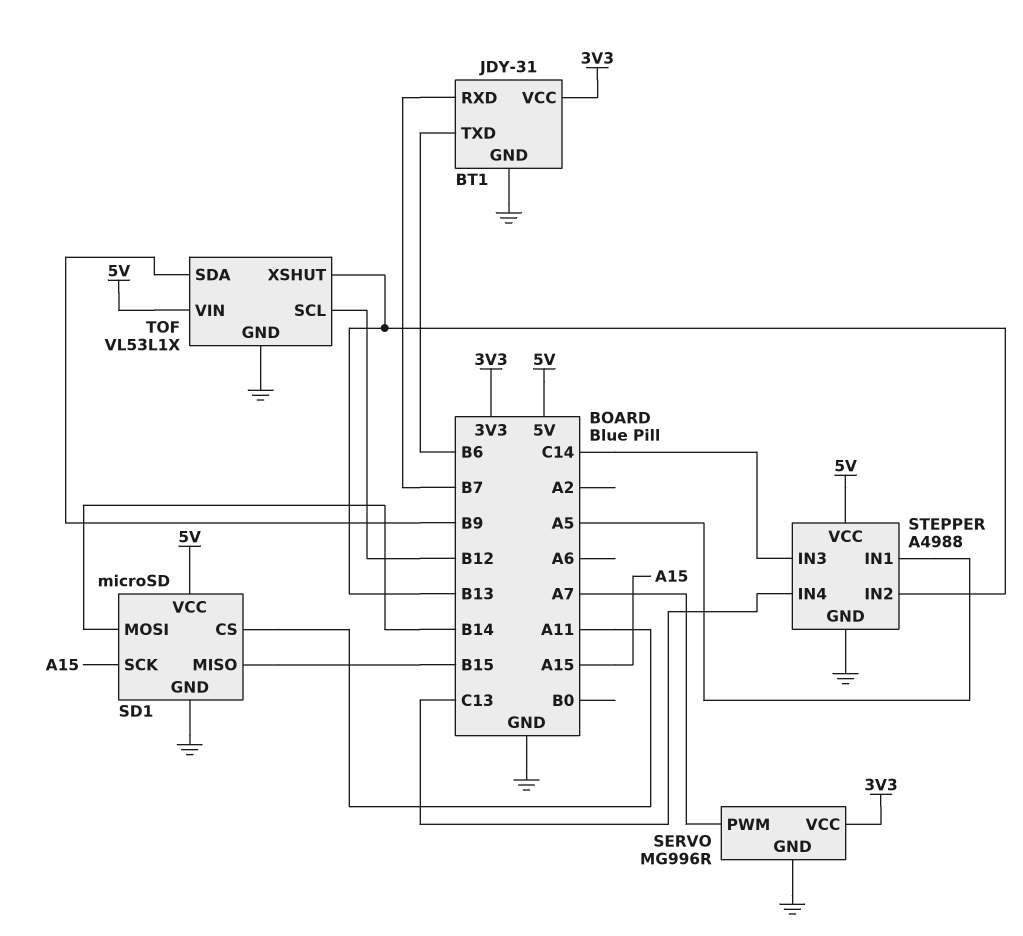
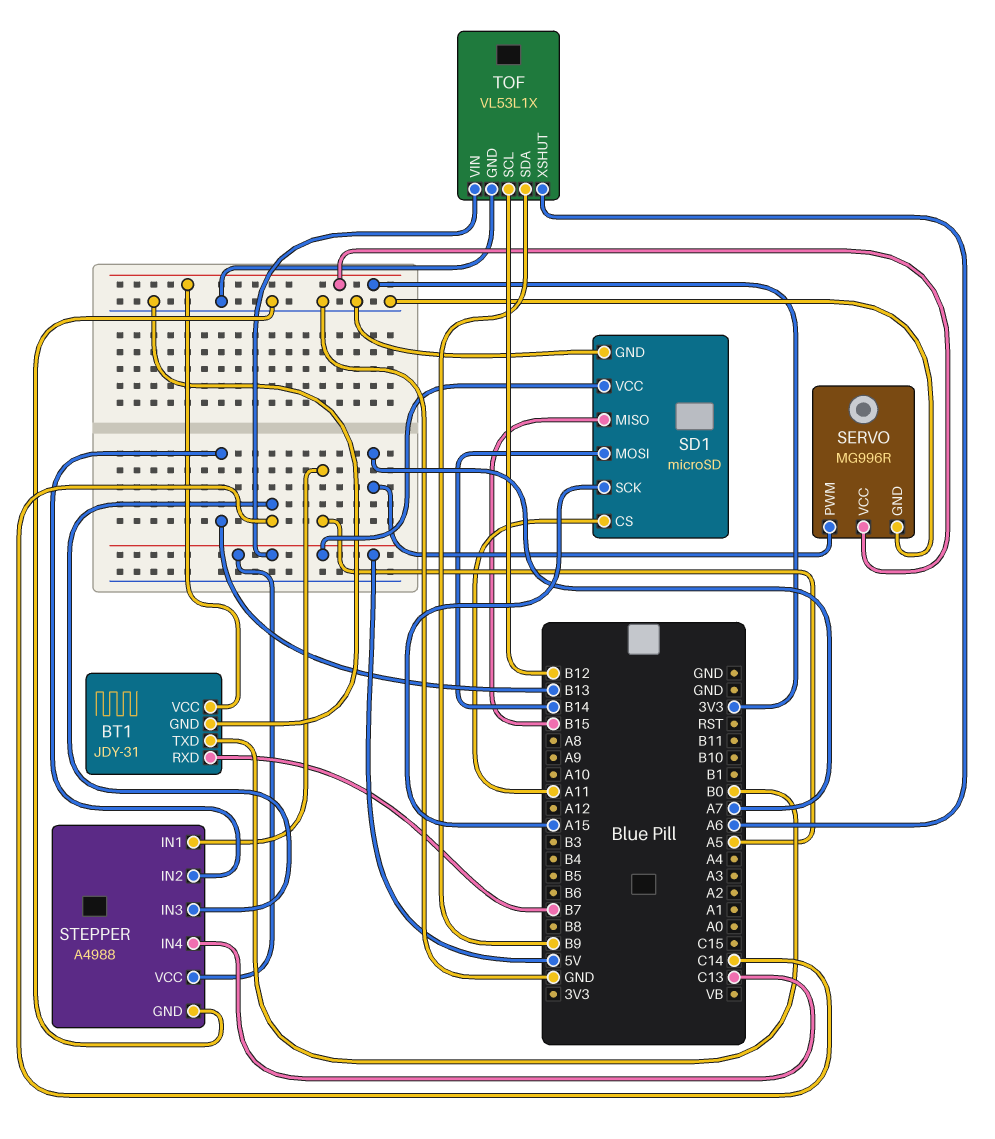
BT1 pin TXD: B6 -> B0
TOF pin XSHUT: B13 -> A6

